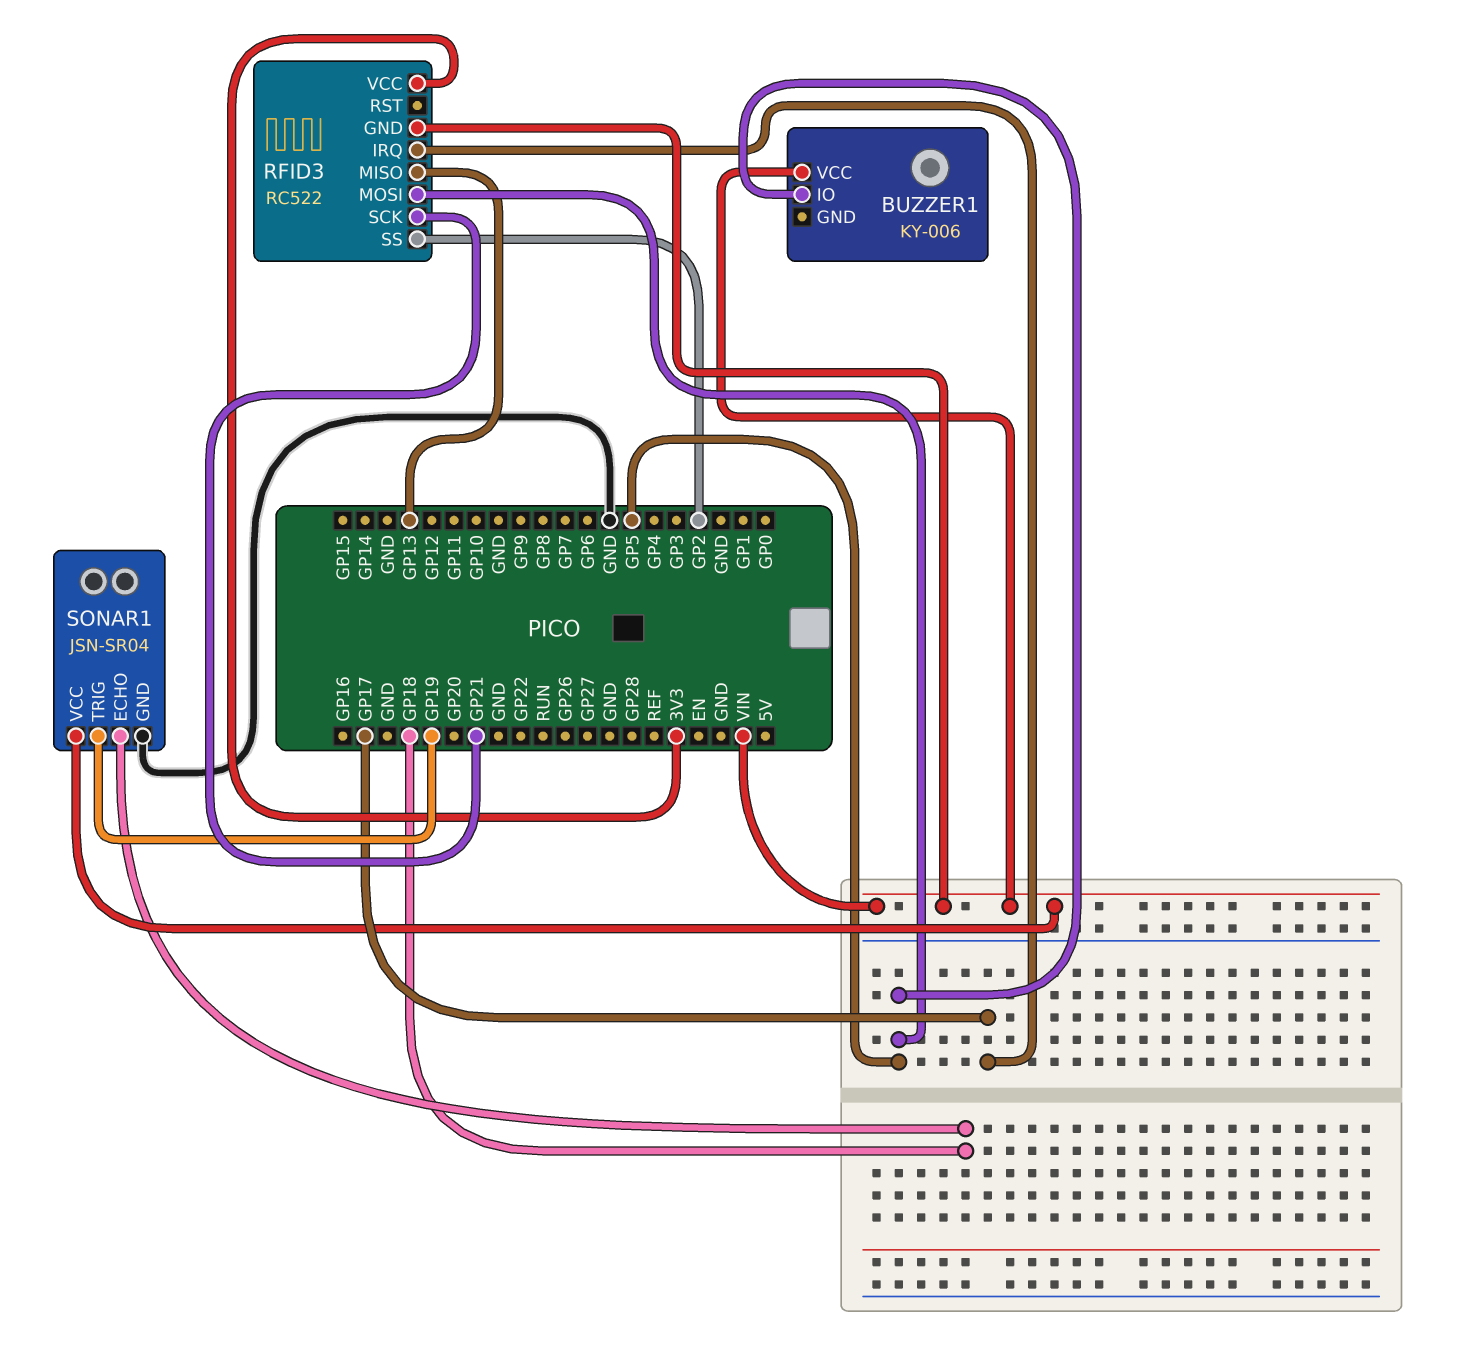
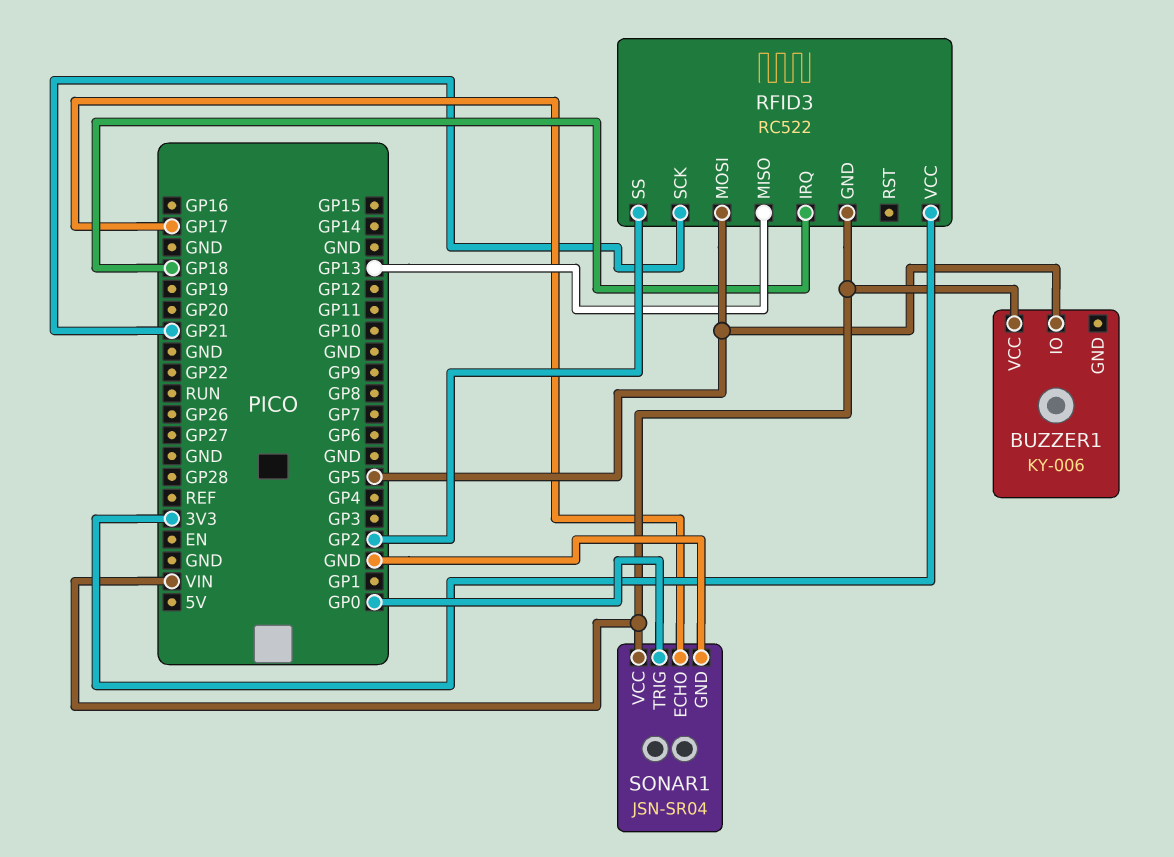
RFID3 pin IRQ: GP17 -> GP18
SONAR1 pin ECHO: GP18 -> GP17
SONAR1 pin TRIG: GP19 -> GP0

